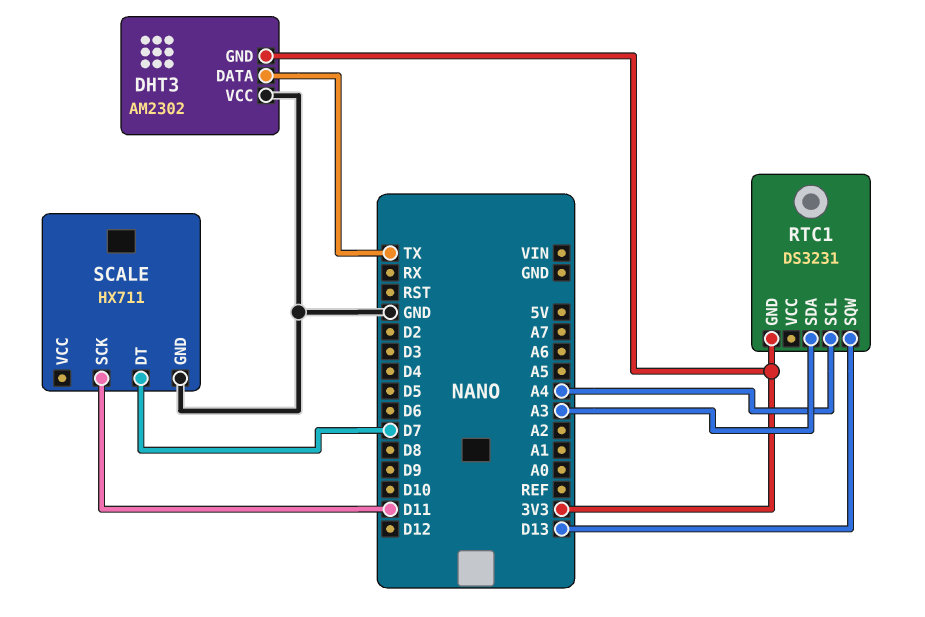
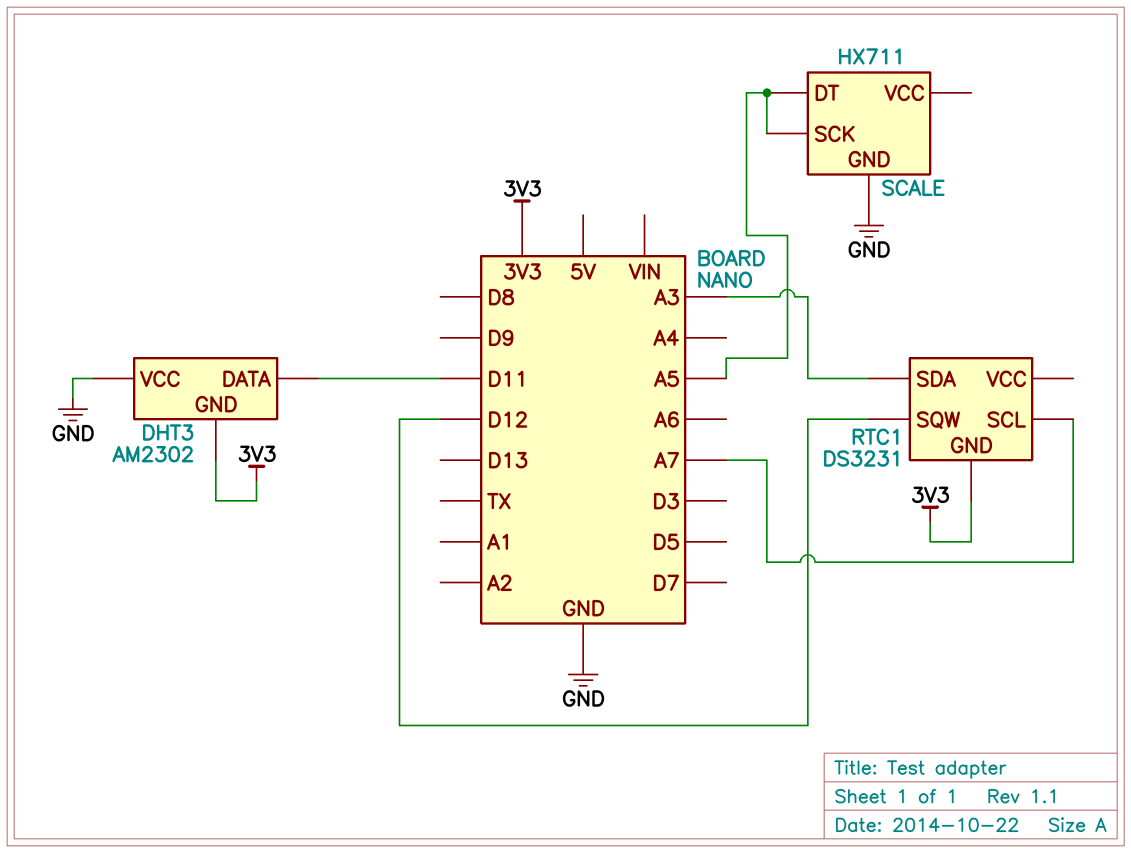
DHT3 pin DATA: TX -> D11
RTC1 pin SCL: A4 -> A7
RTC1 pin SQW: D13 -> D12
SCALE pin DT: D7 -> A5
SCALE pin SCK: D11 -> A5

